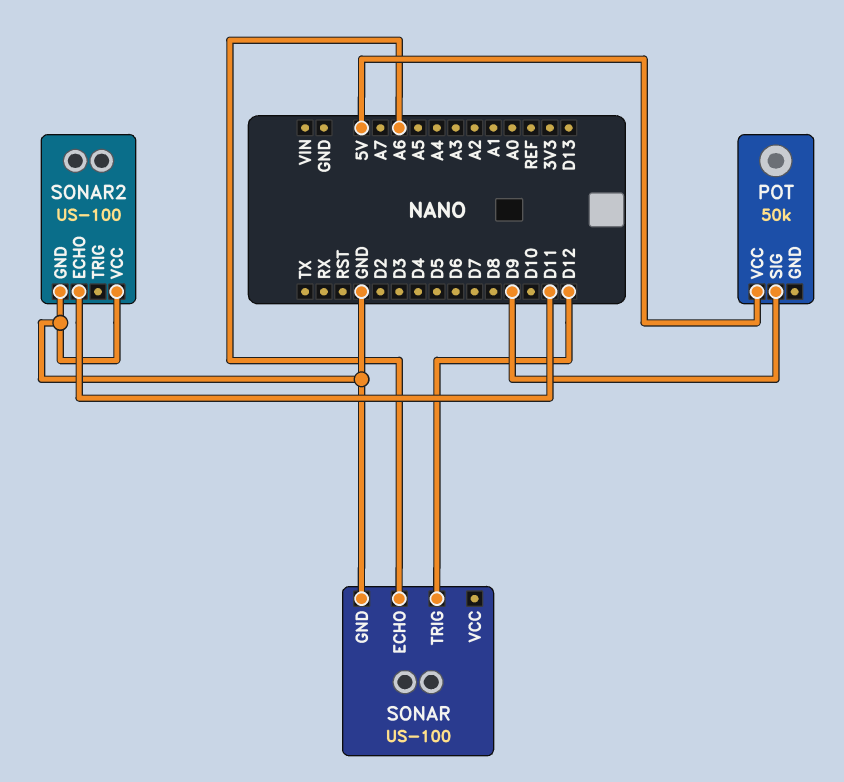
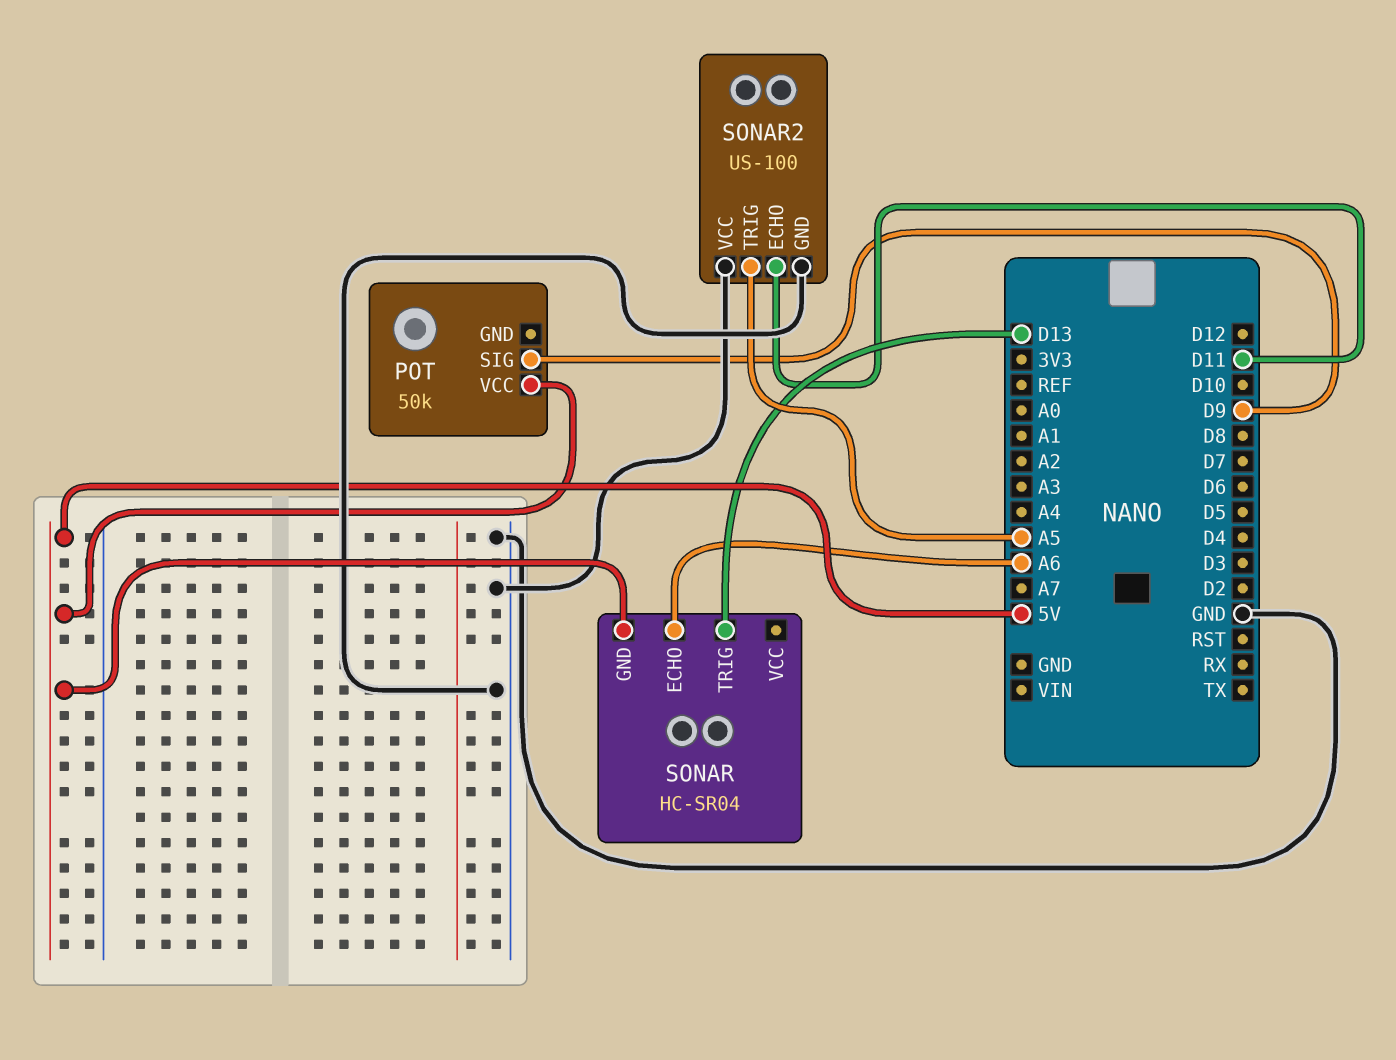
SONAR: US-100 -> HC-SR04
SONAR pin GND: GND -> 5V
SONAR pin TRIG: D12 -> D13
SONAR2 pin TRIG: none -> A5

